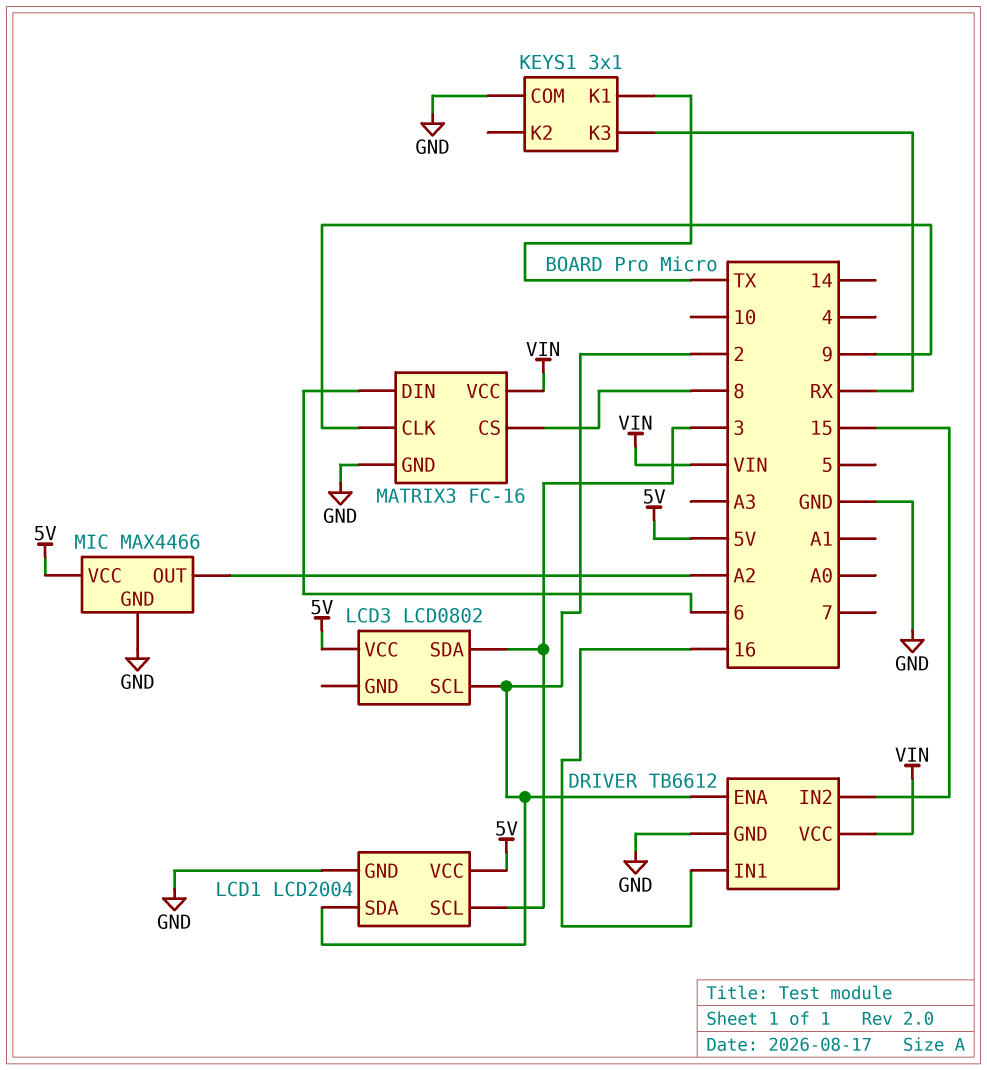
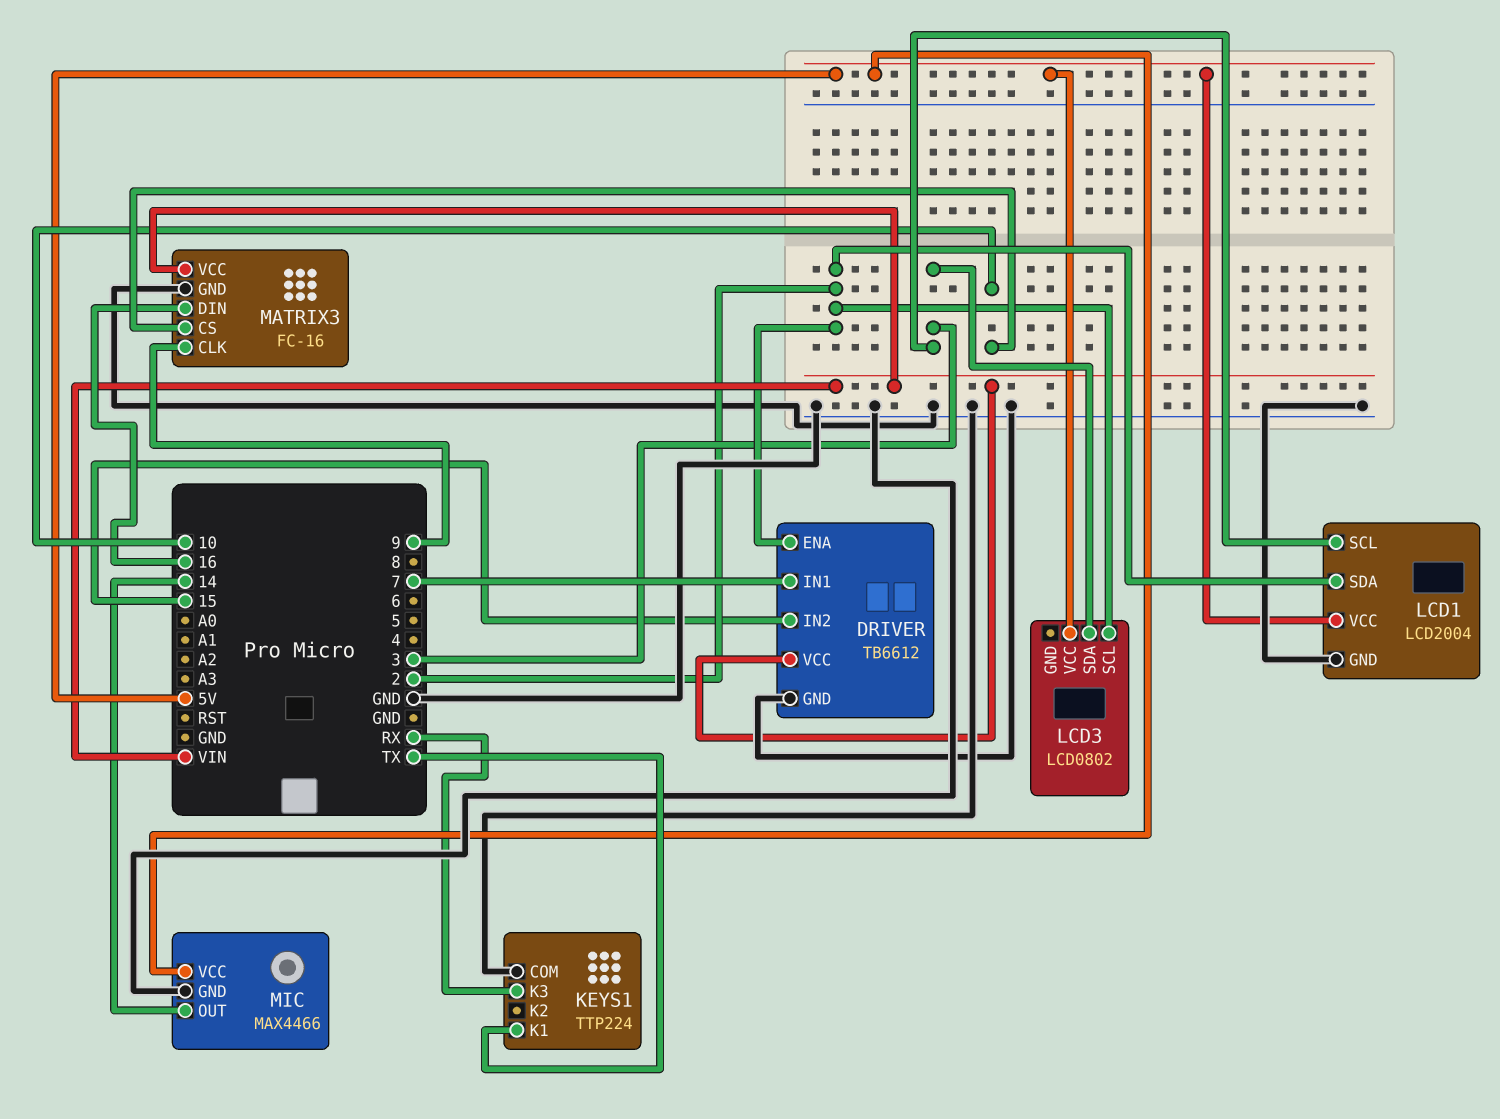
DRIVER pin IN1: 16 -> 7
KEYS1: 3x1 -> TTP224
MATRIX3 pin CS: 8 -> 10
MATRIX3 pin DIN: 6 -> 16
MIC pin OUT: A2 -> 14

